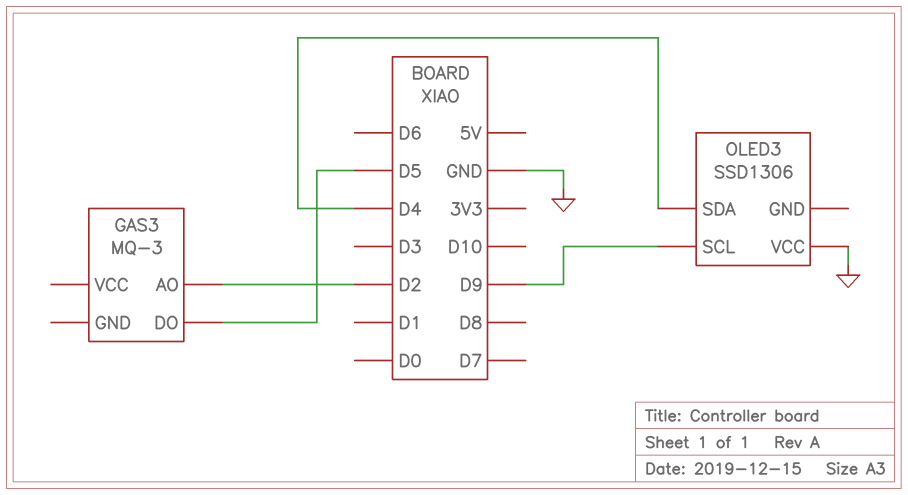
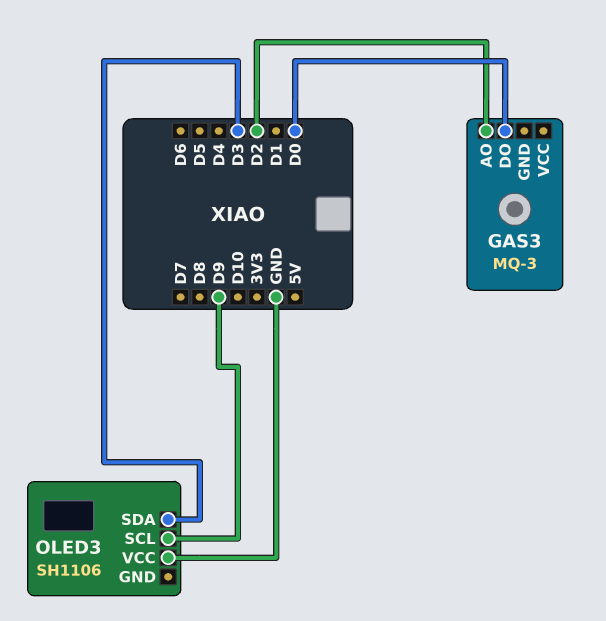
GAS3 pin DO: D5 -> D0
OLED3: SSD1306 -> SH1106
OLED3 pin SDA: D4 -> D3

